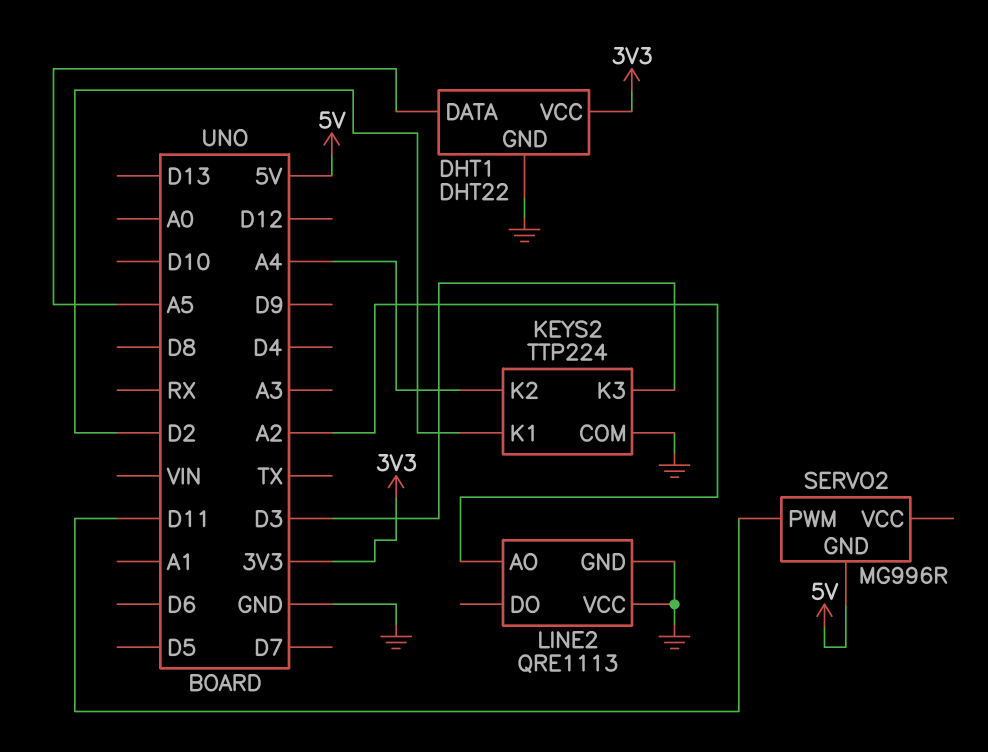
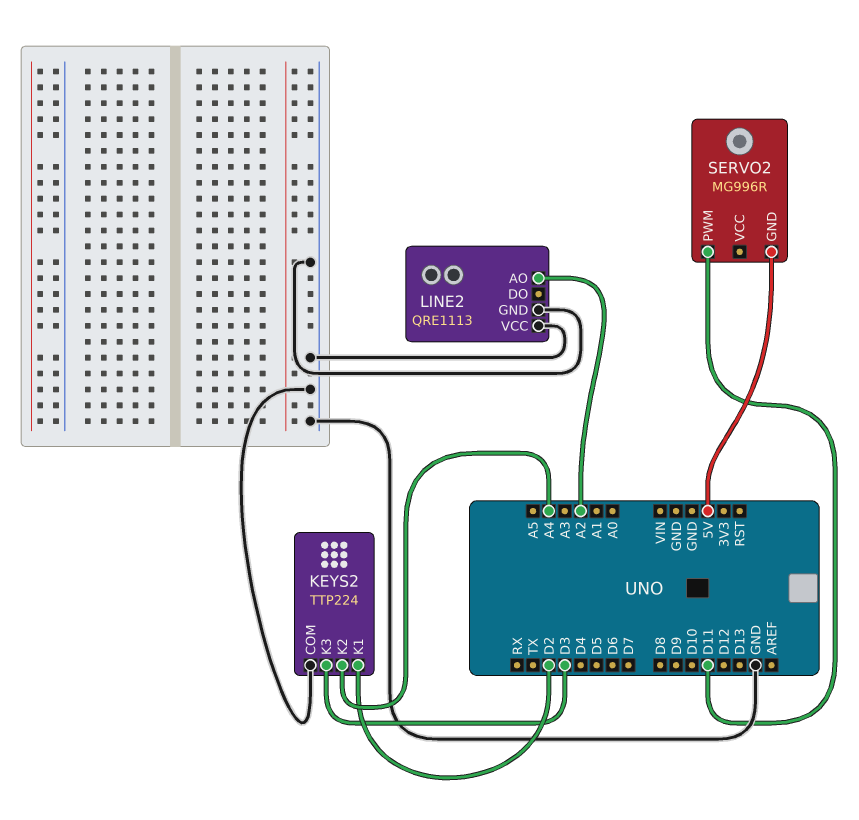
DHT1: DHT22 -> none
DHT1 pin DATA: A5 -> none
DHT1 pin GND: GND -> none
DHT1 pin VCC: 3V3 -> none

